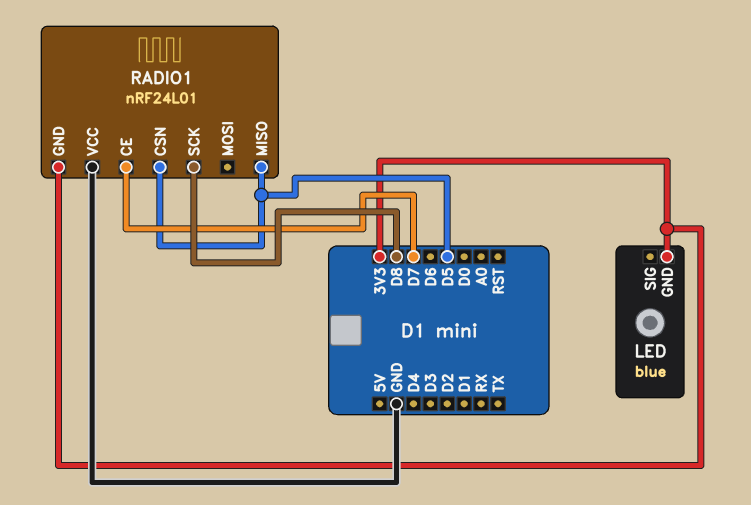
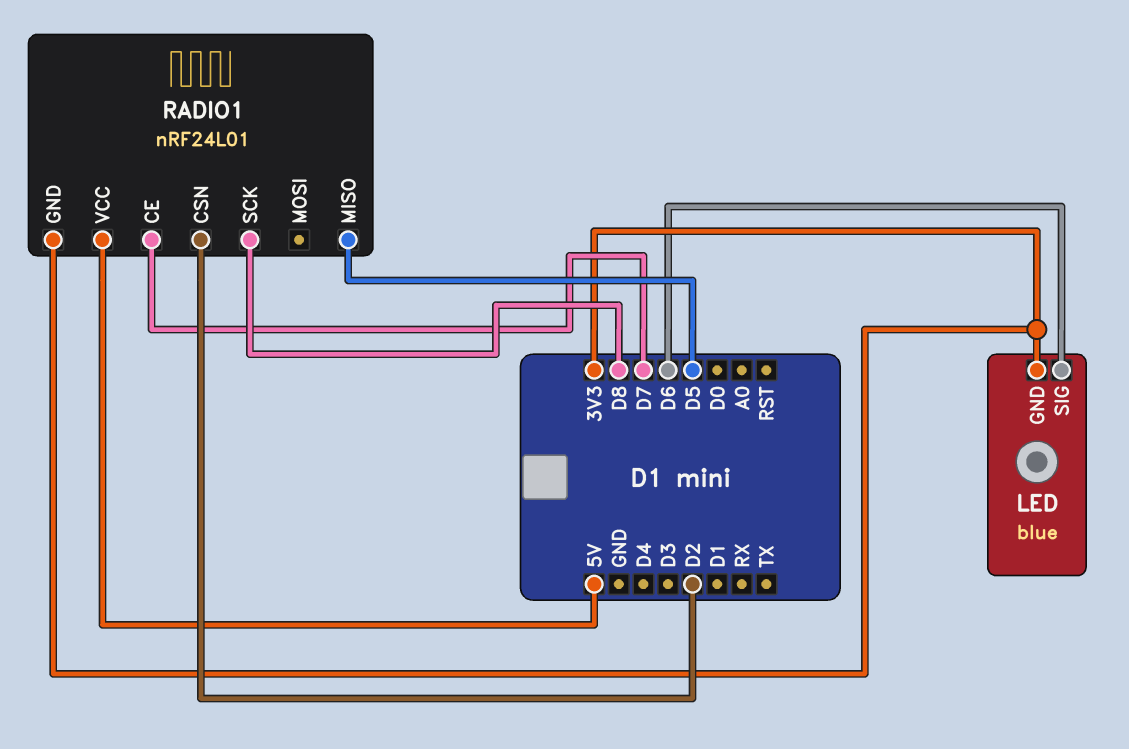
LED pin SIG: none -> D6
RADIO1 pin CSN: D5 -> D2
RADIO1 pin VCC: GND -> 5V

